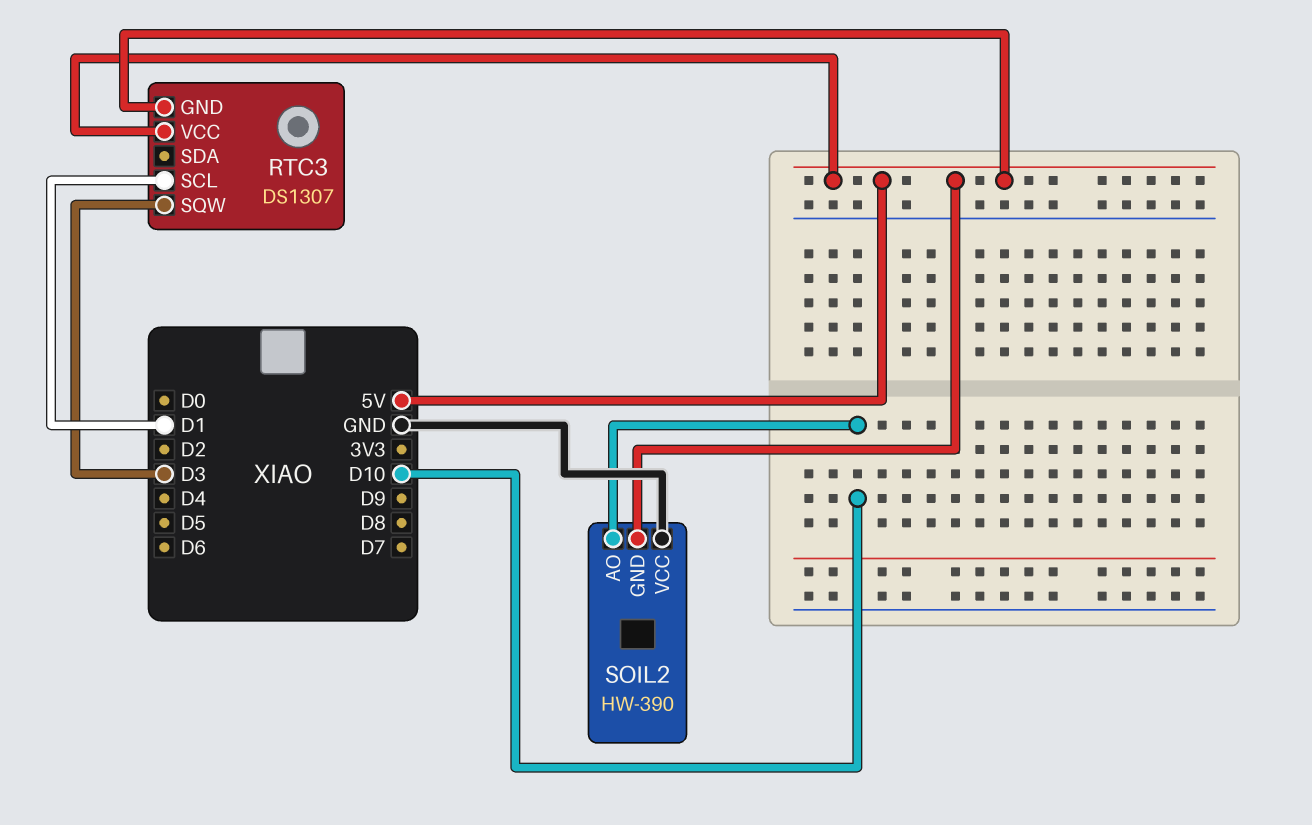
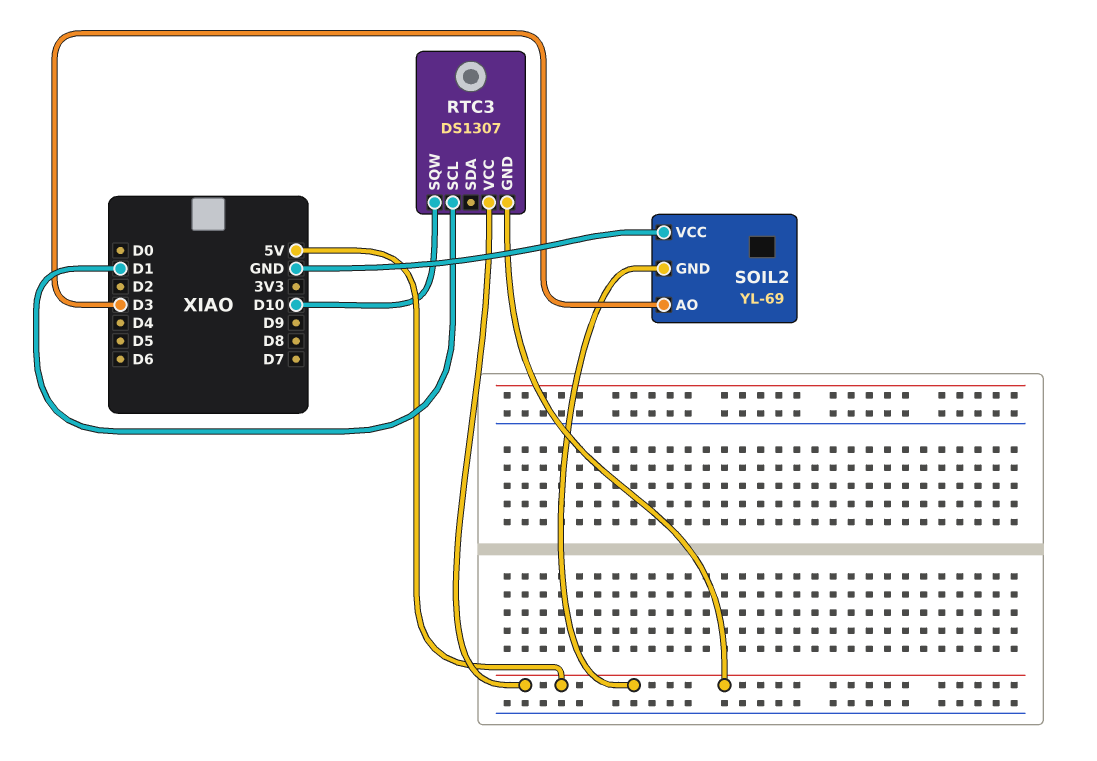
RTC3 pin SQW: D3 -> D10
SOIL2: HW-390 -> YL-69
SOIL2 pin AO: D10 -> D3

